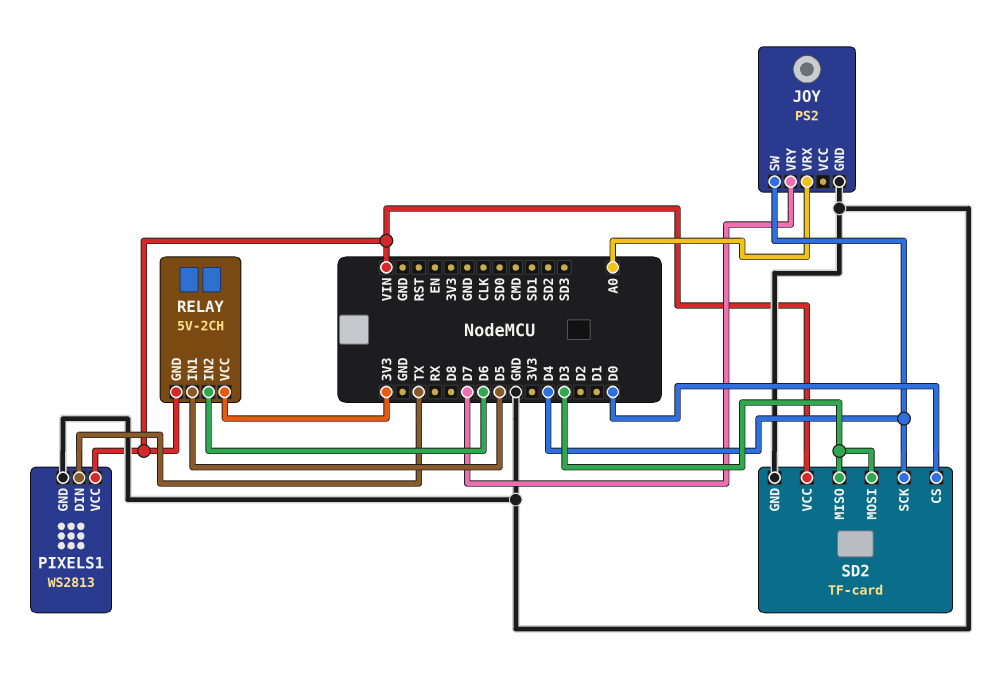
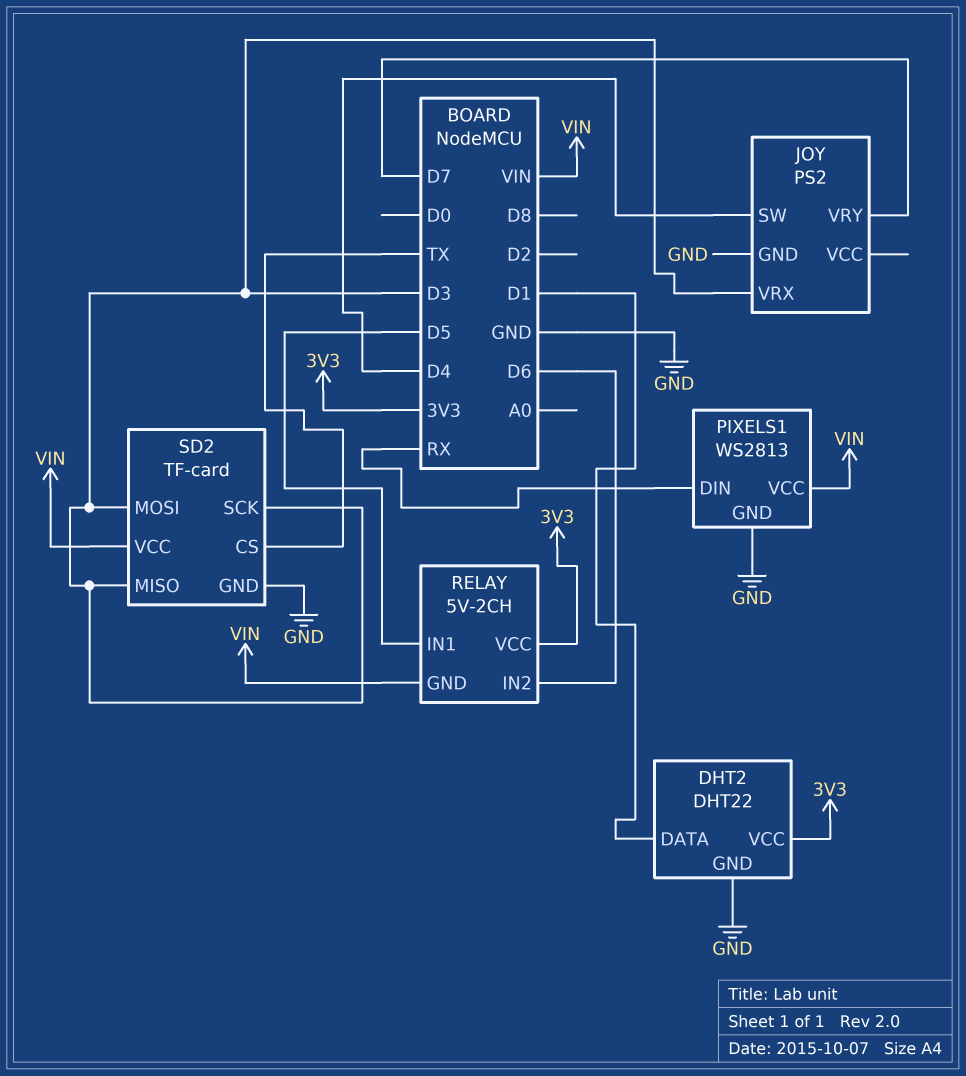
DHT2: none -> DHT22
DHT2 pin DATA: none -> D1
DHT2 pin GND: none -> GND
DHT2 pin VCC: none -> 3V3
JOY pin VRX: A0 -> D3
PIXELS1 pin DIN: TX -> RX
SD2 pin CS: D0 -> TX
SD2 pin SCK: D4 -> D3

